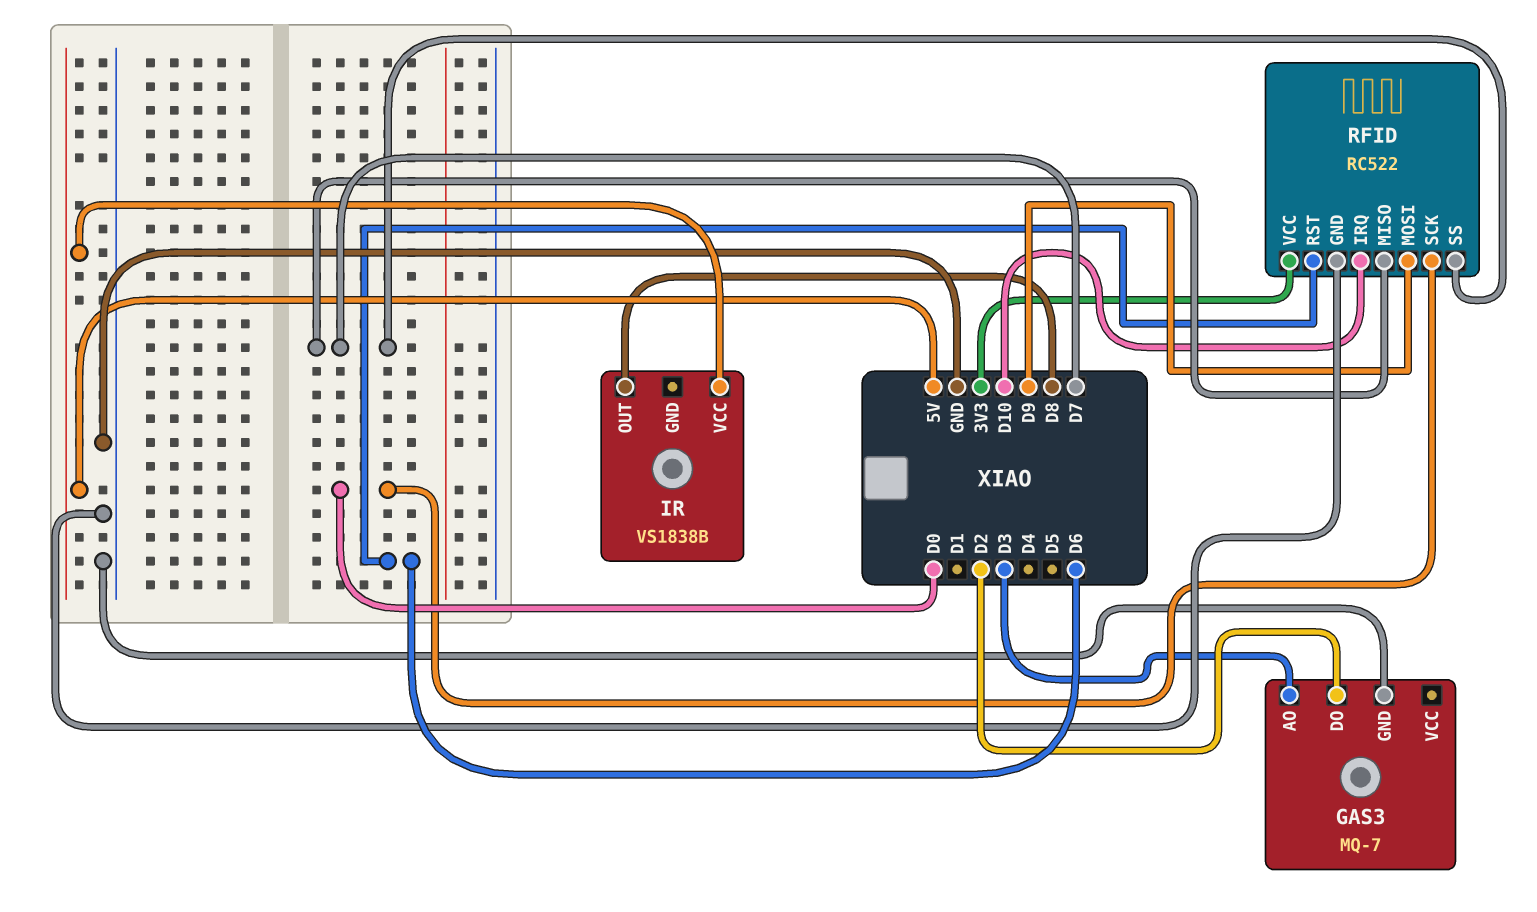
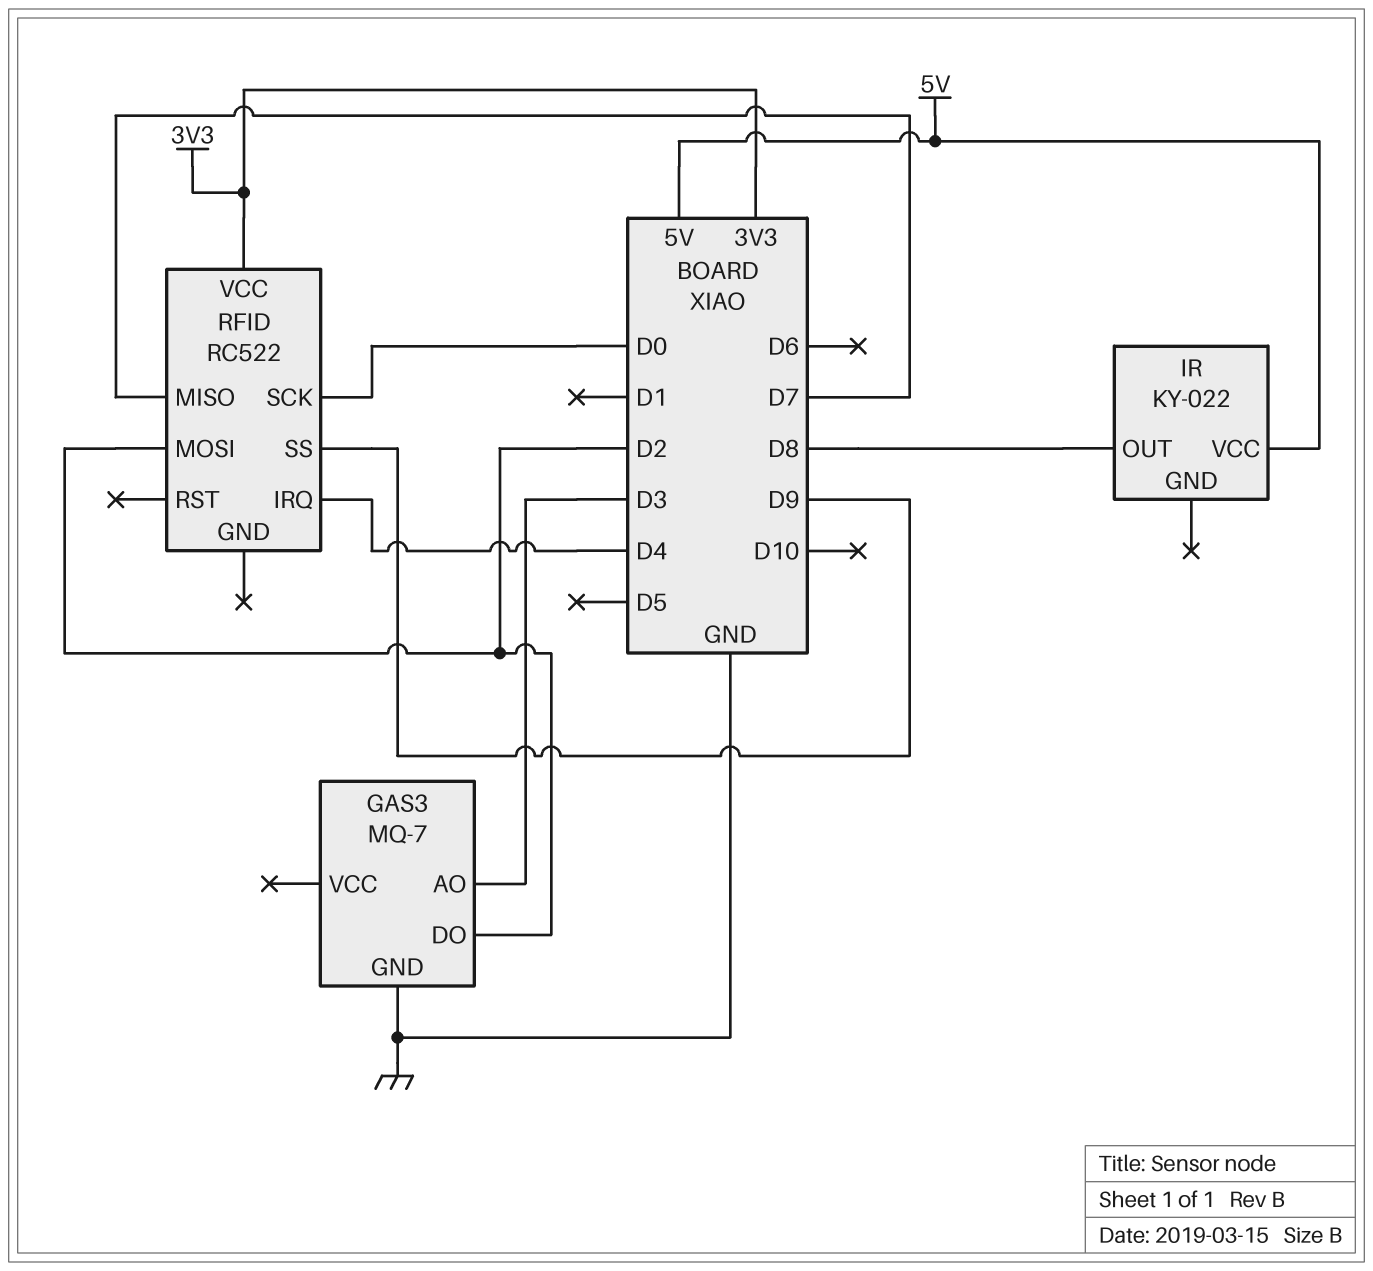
IR: VS1838B -> KY-022
RFID pin GND: GND -> none
RFID pin IRQ: D10 -> D4
RFID pin MOSI: D9 -> D2
RFID pin RST: D6 -> none
RFID pin SS: D7 -> D9

